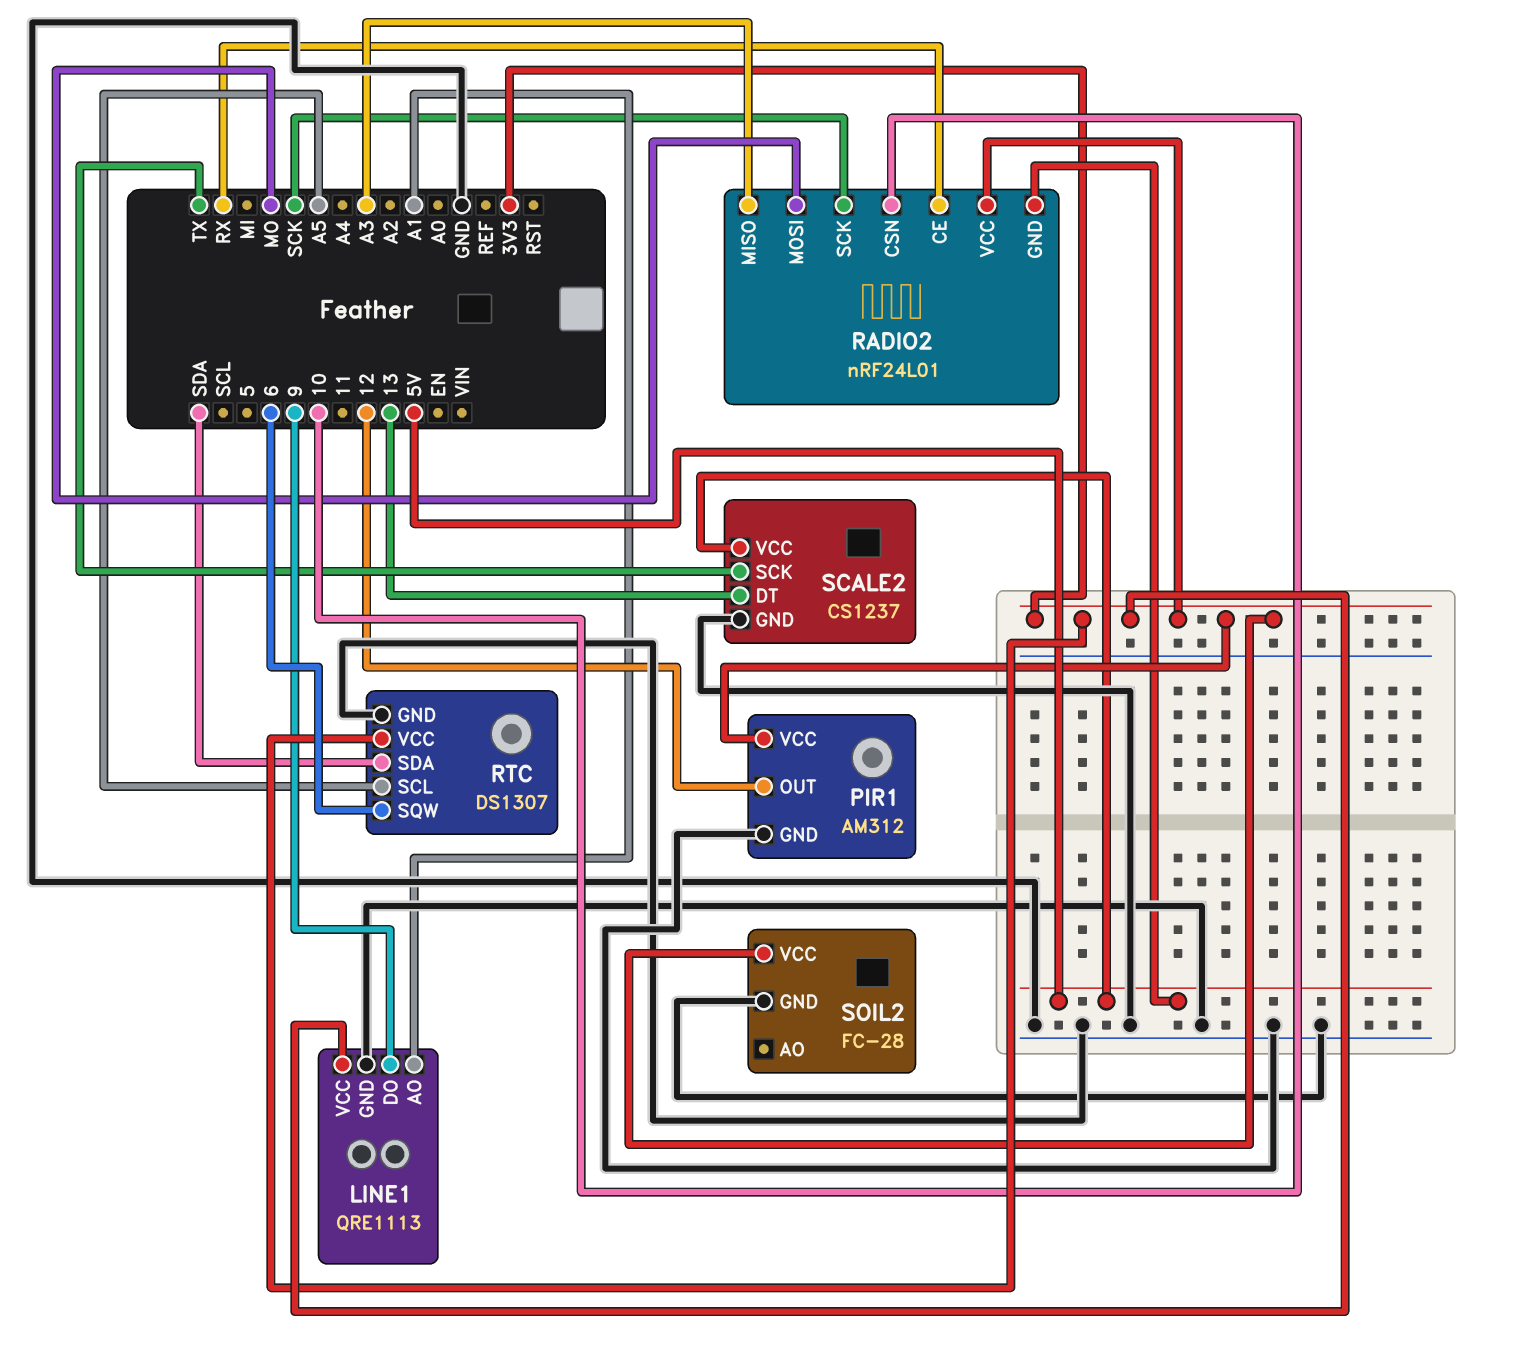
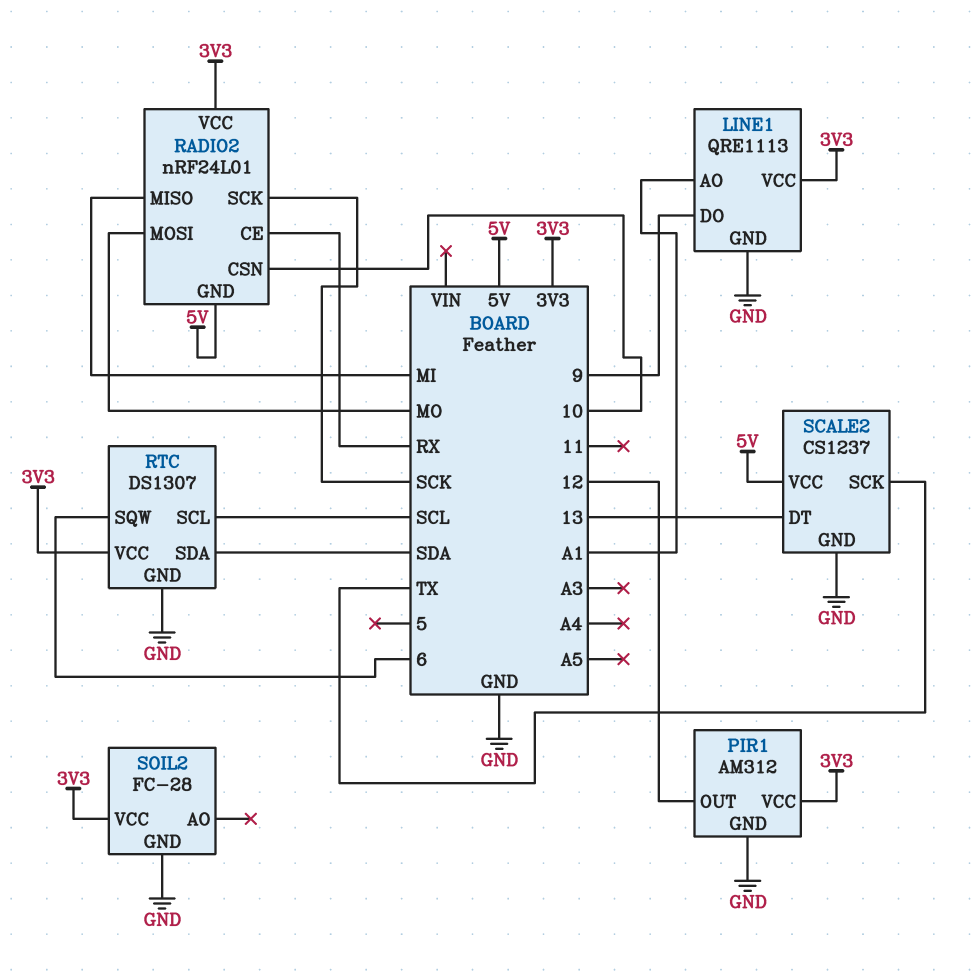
RADIO2 pin MISO: A3 -> MI
RTC pin SCL: A5 -> SCL

